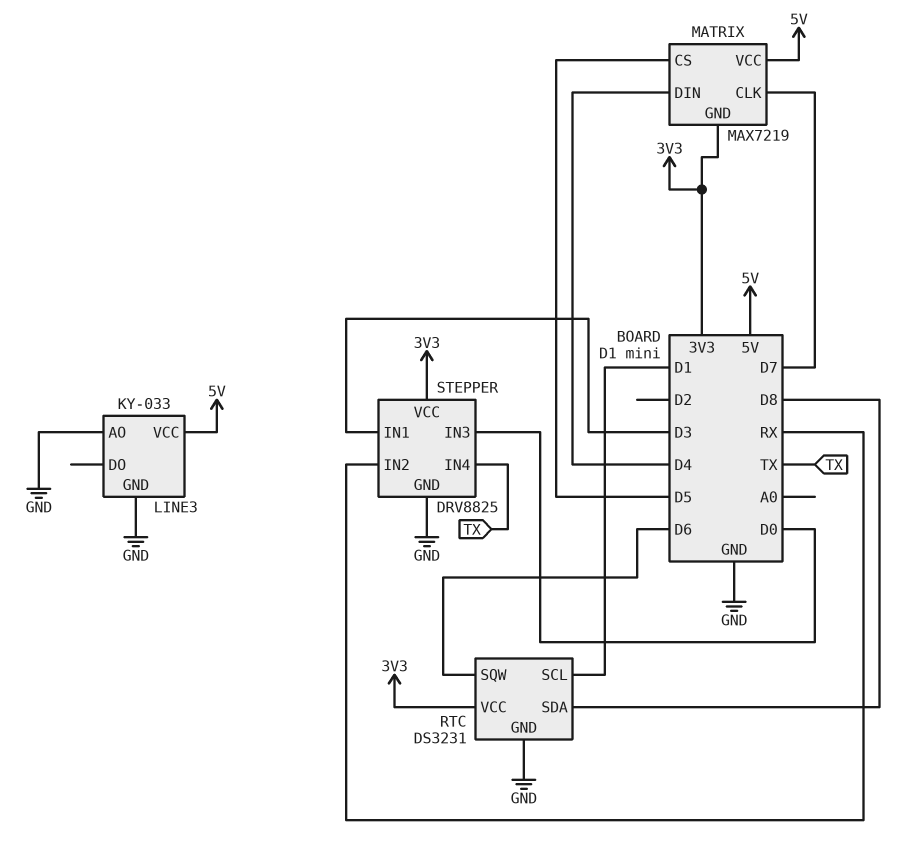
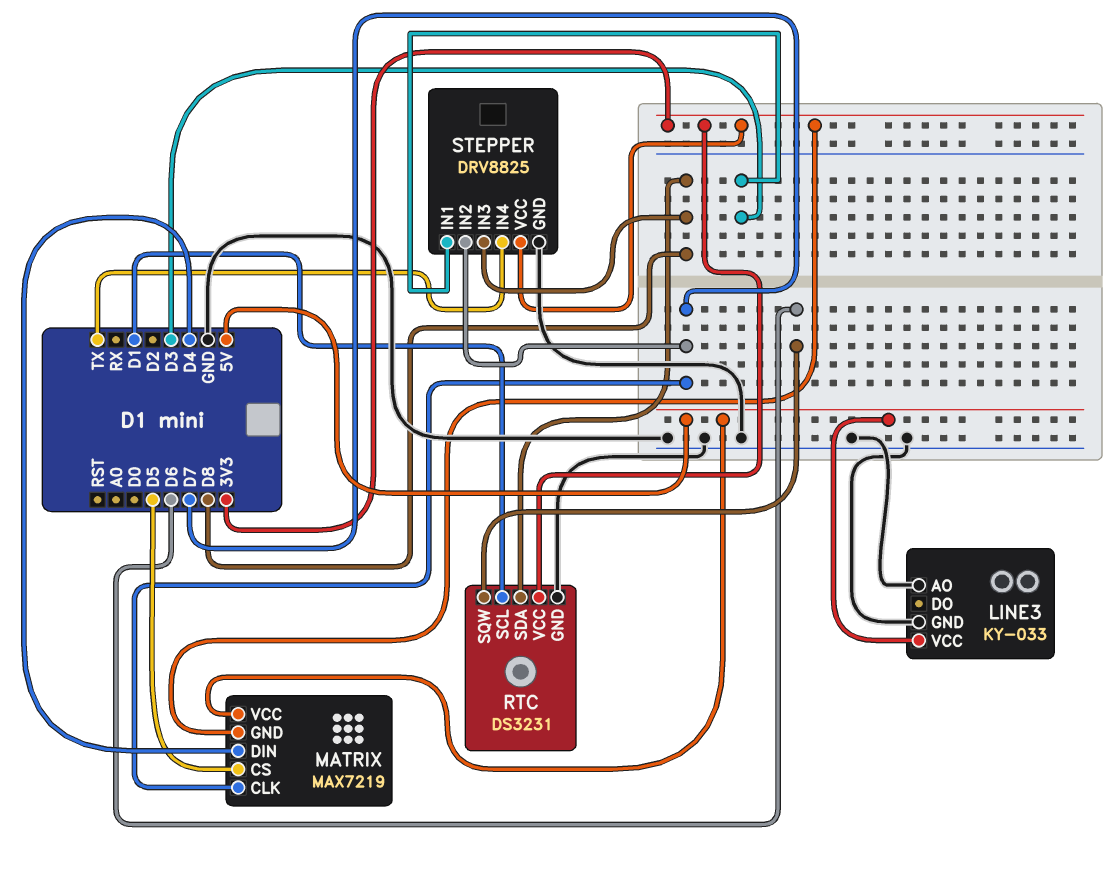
STEPPER pin IN2: RX -> D7
STEPPER pin IN3: D0 -> D8

